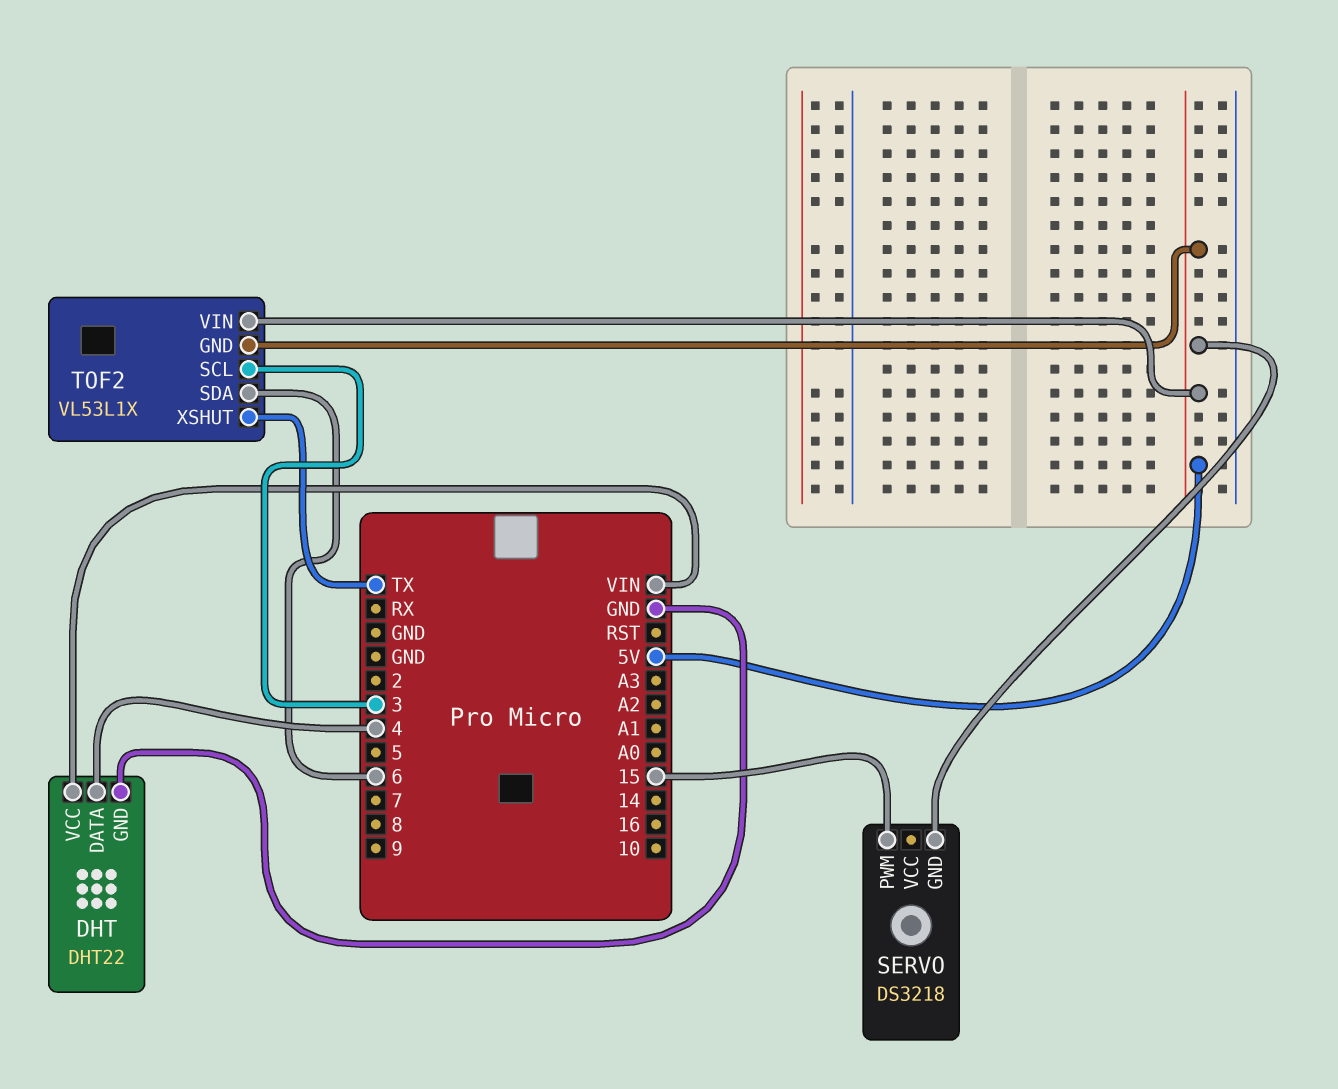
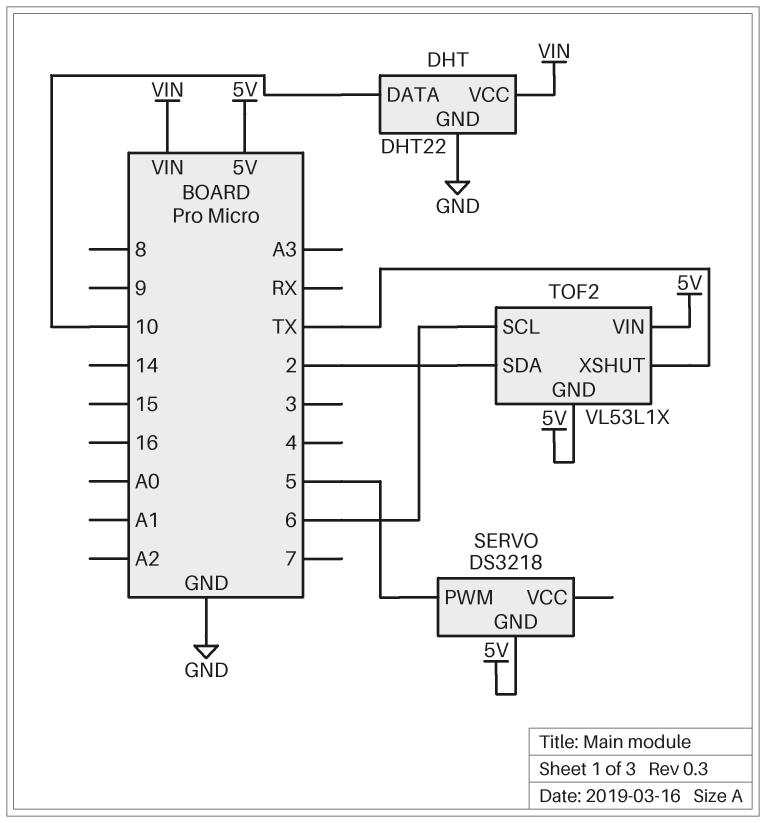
DHT pin DATA: 4 -> 10
SERVO pin PWM: 15 -> 5
TOF2 pin SCL: 3 -> 6
TOF2 pin SDA: 6 -> 2

